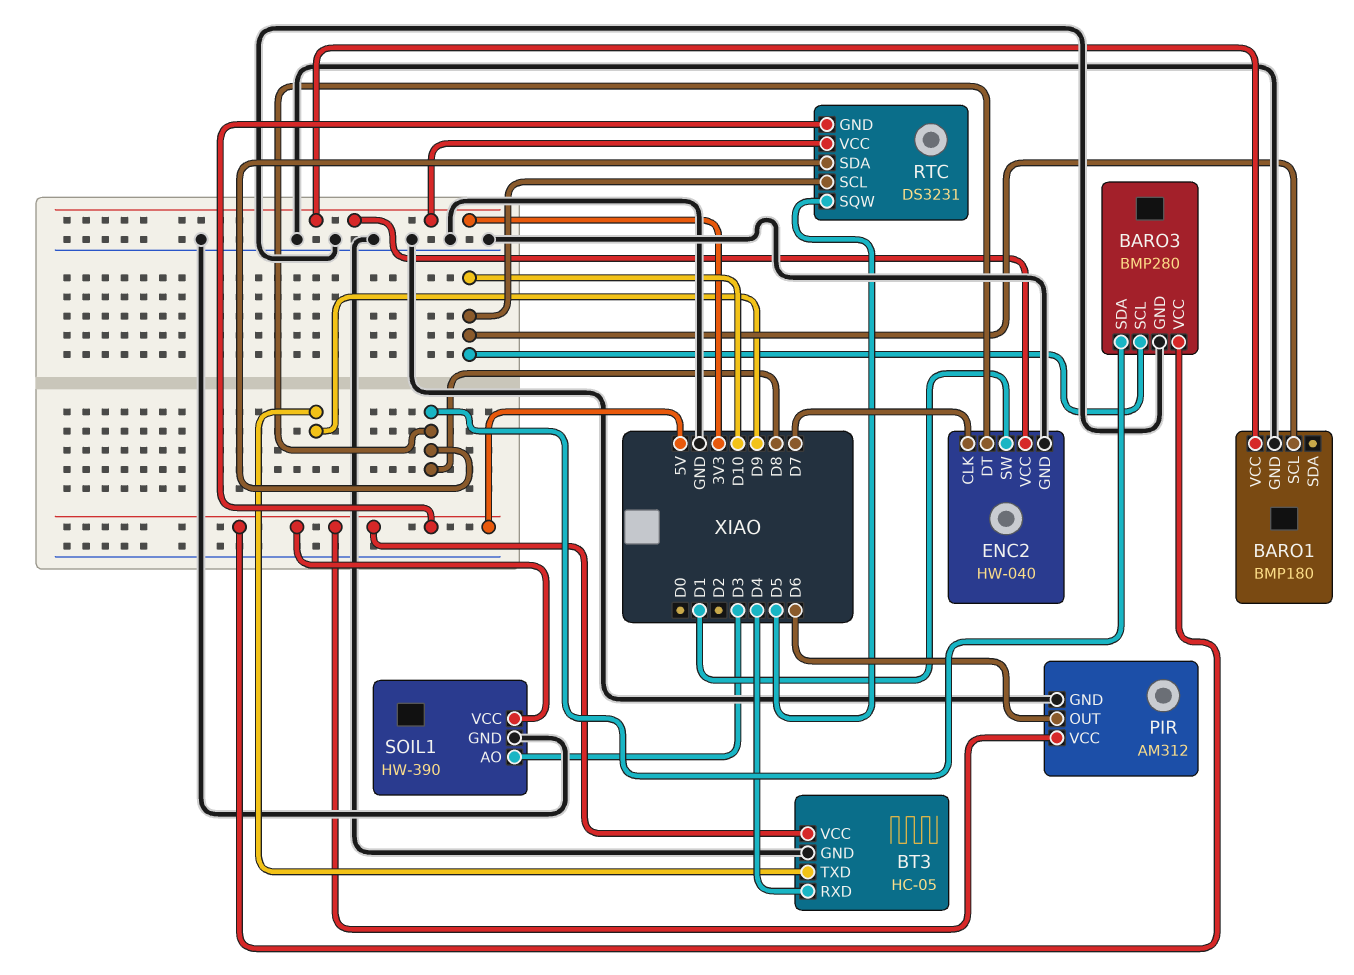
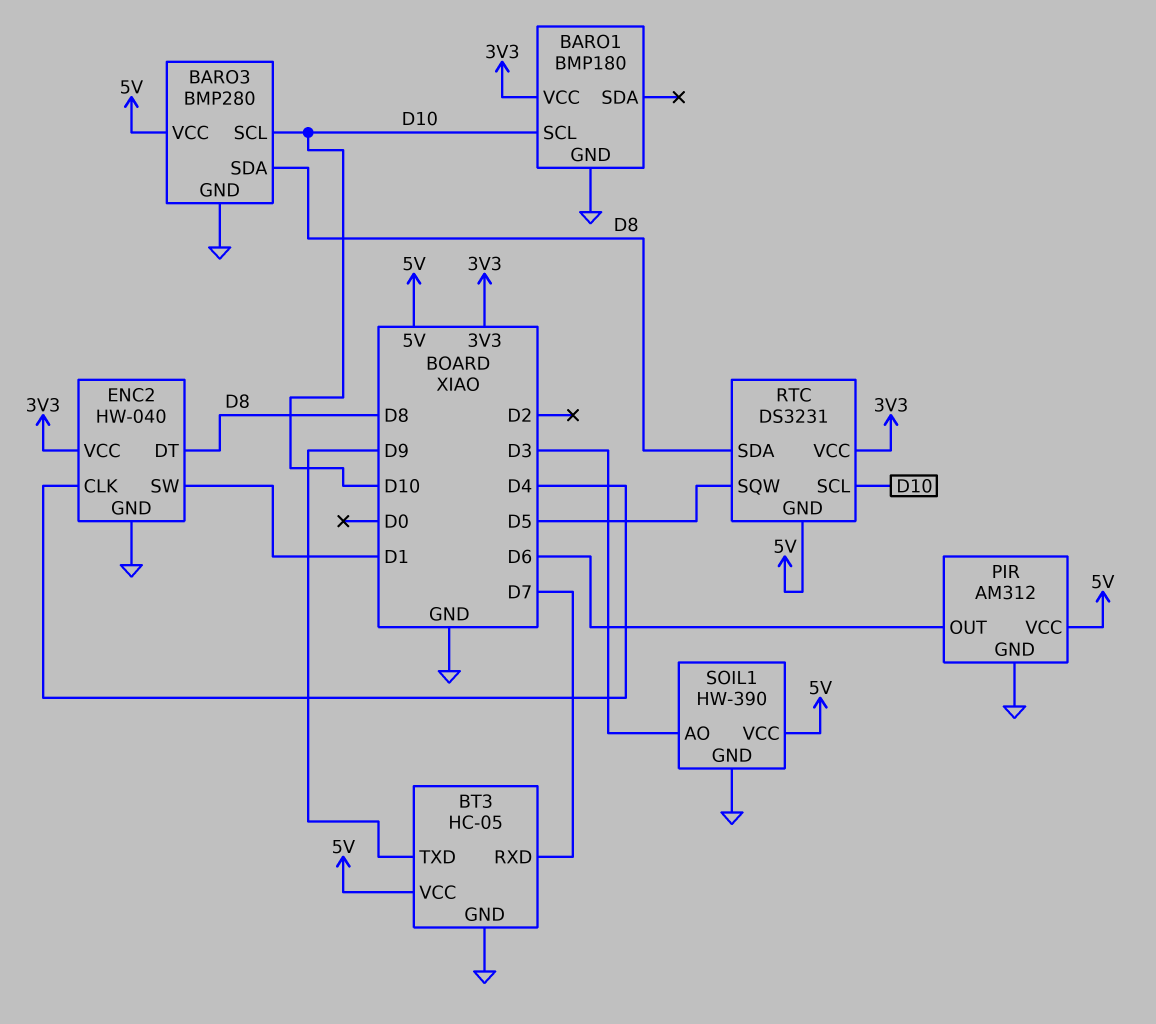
BT3 pin RXD: D4 -> D7
ENC2 pin CLK: D7 -> D4

